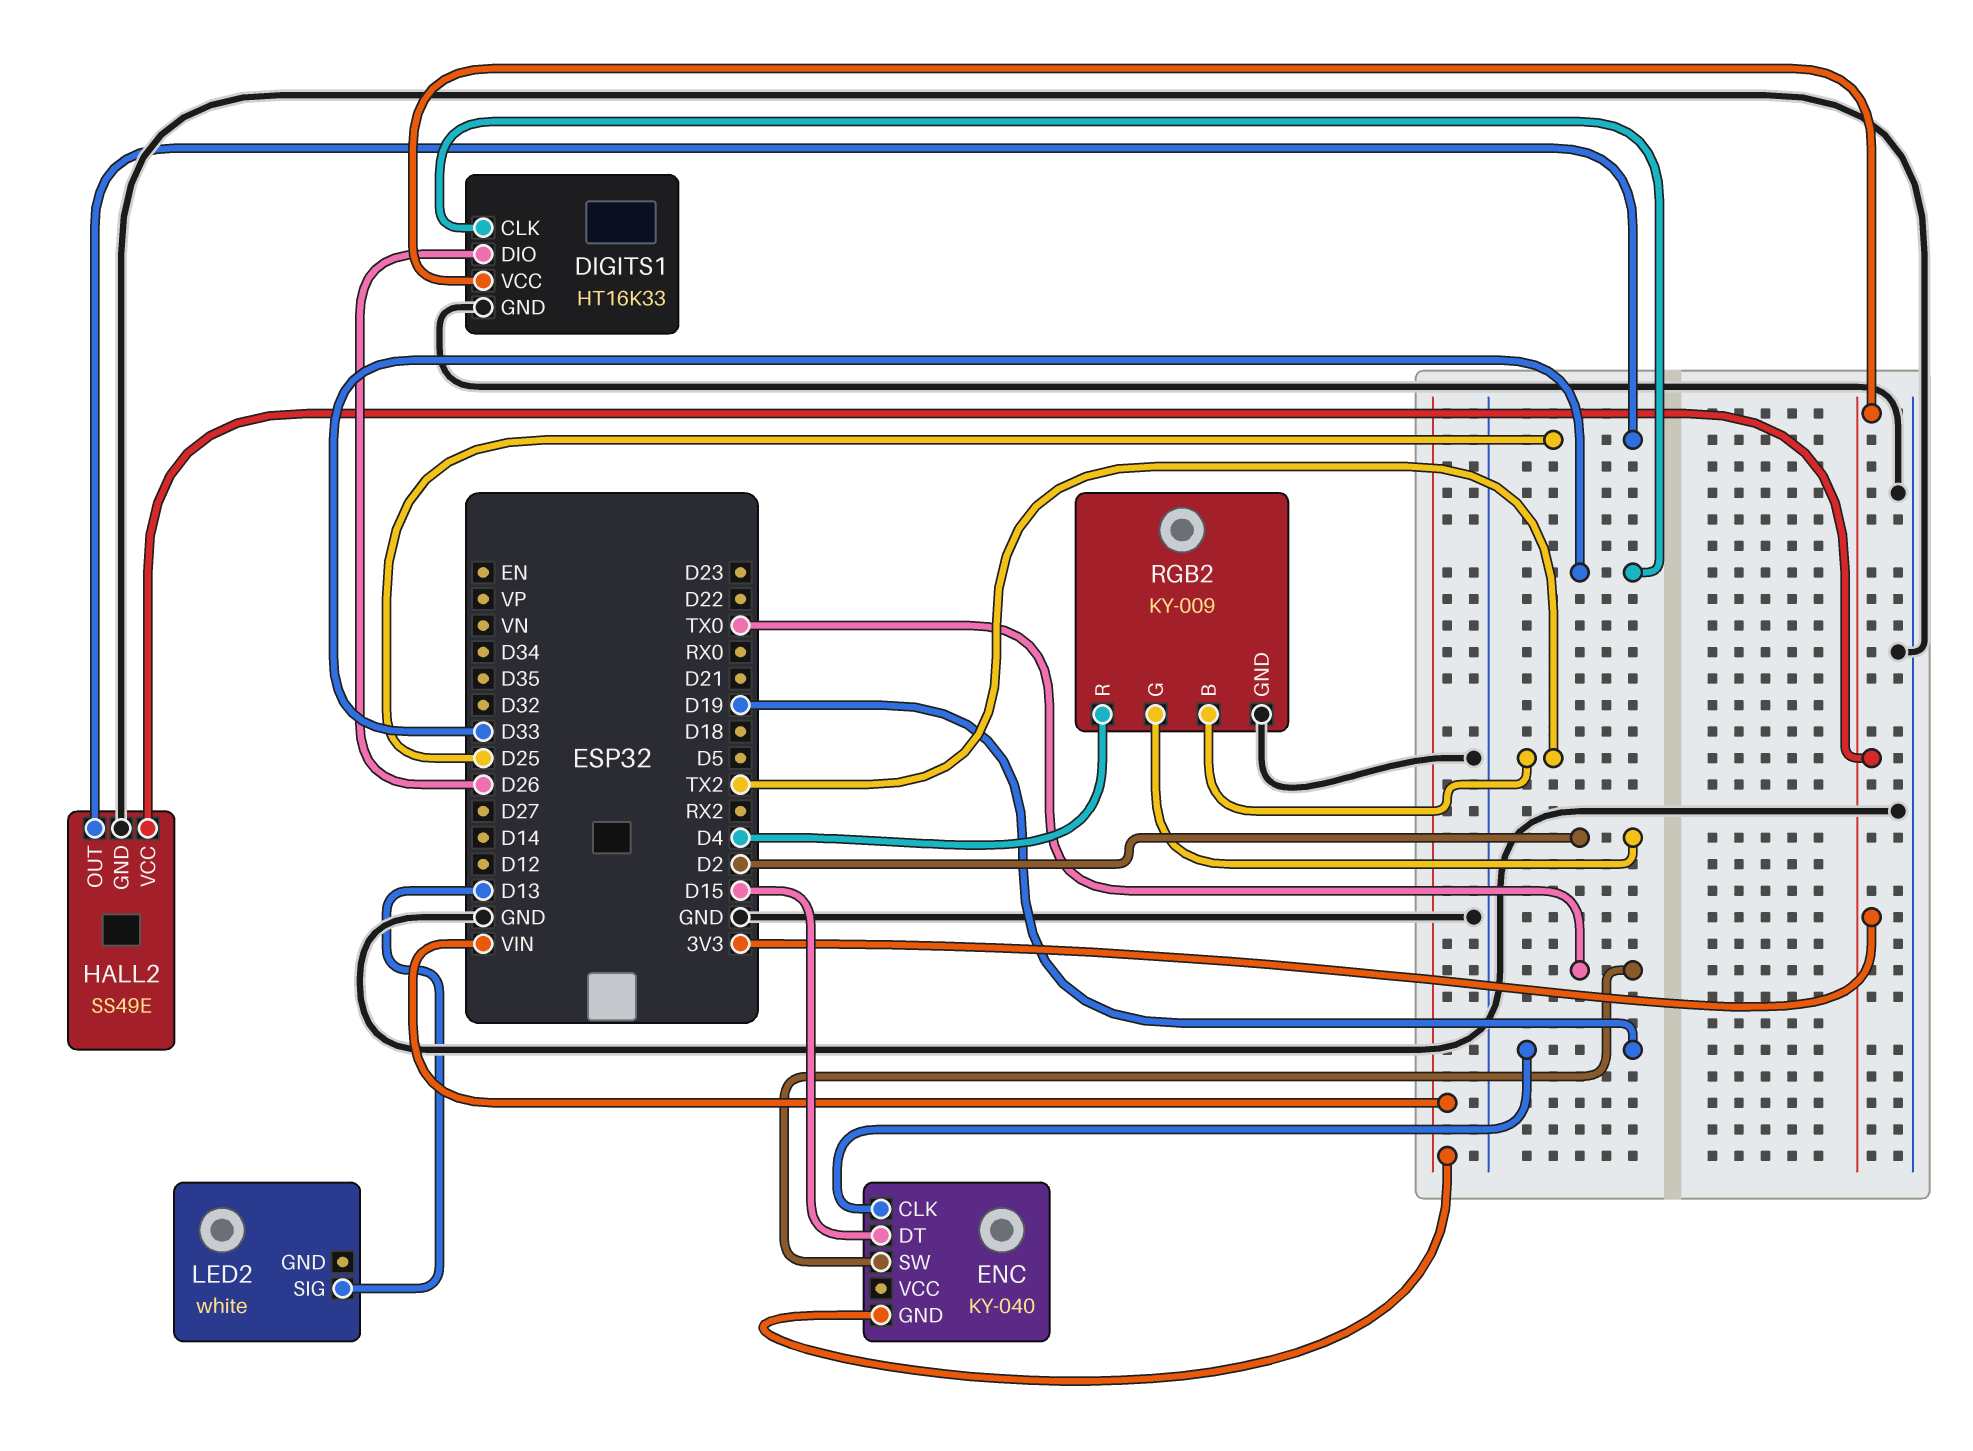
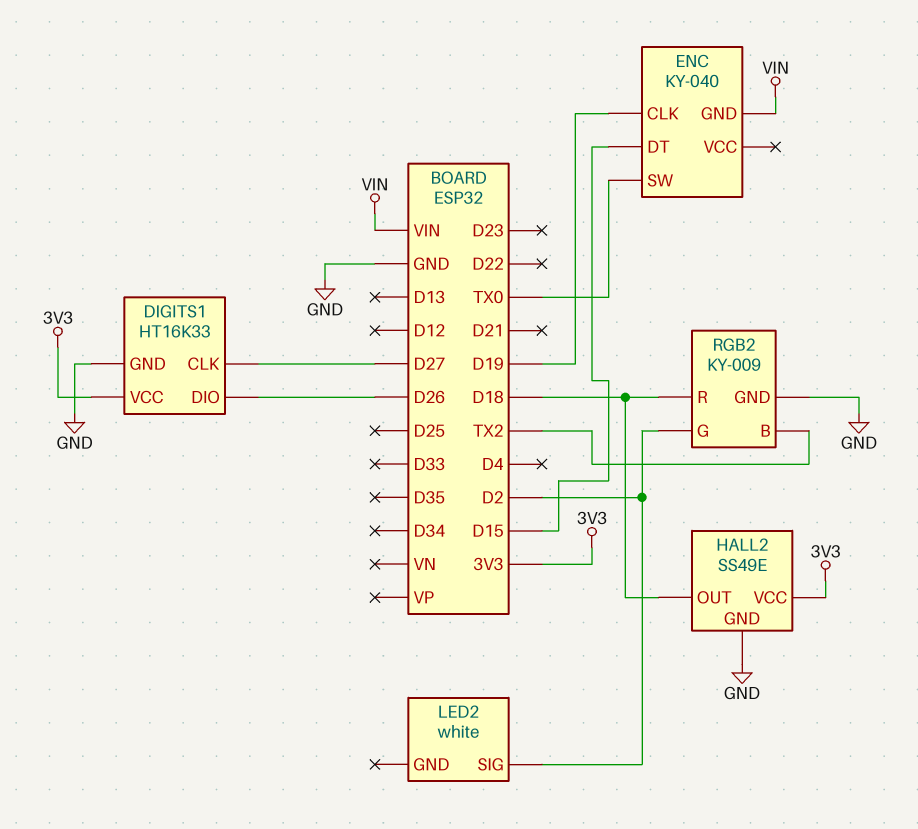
DIGITS1 pin CLK: D33 -> D27
HALL2 pin OUT: D25 -> D18
LED2 pin SIG: D13 -> D2
RGB2 pin R: D4 -> D18

